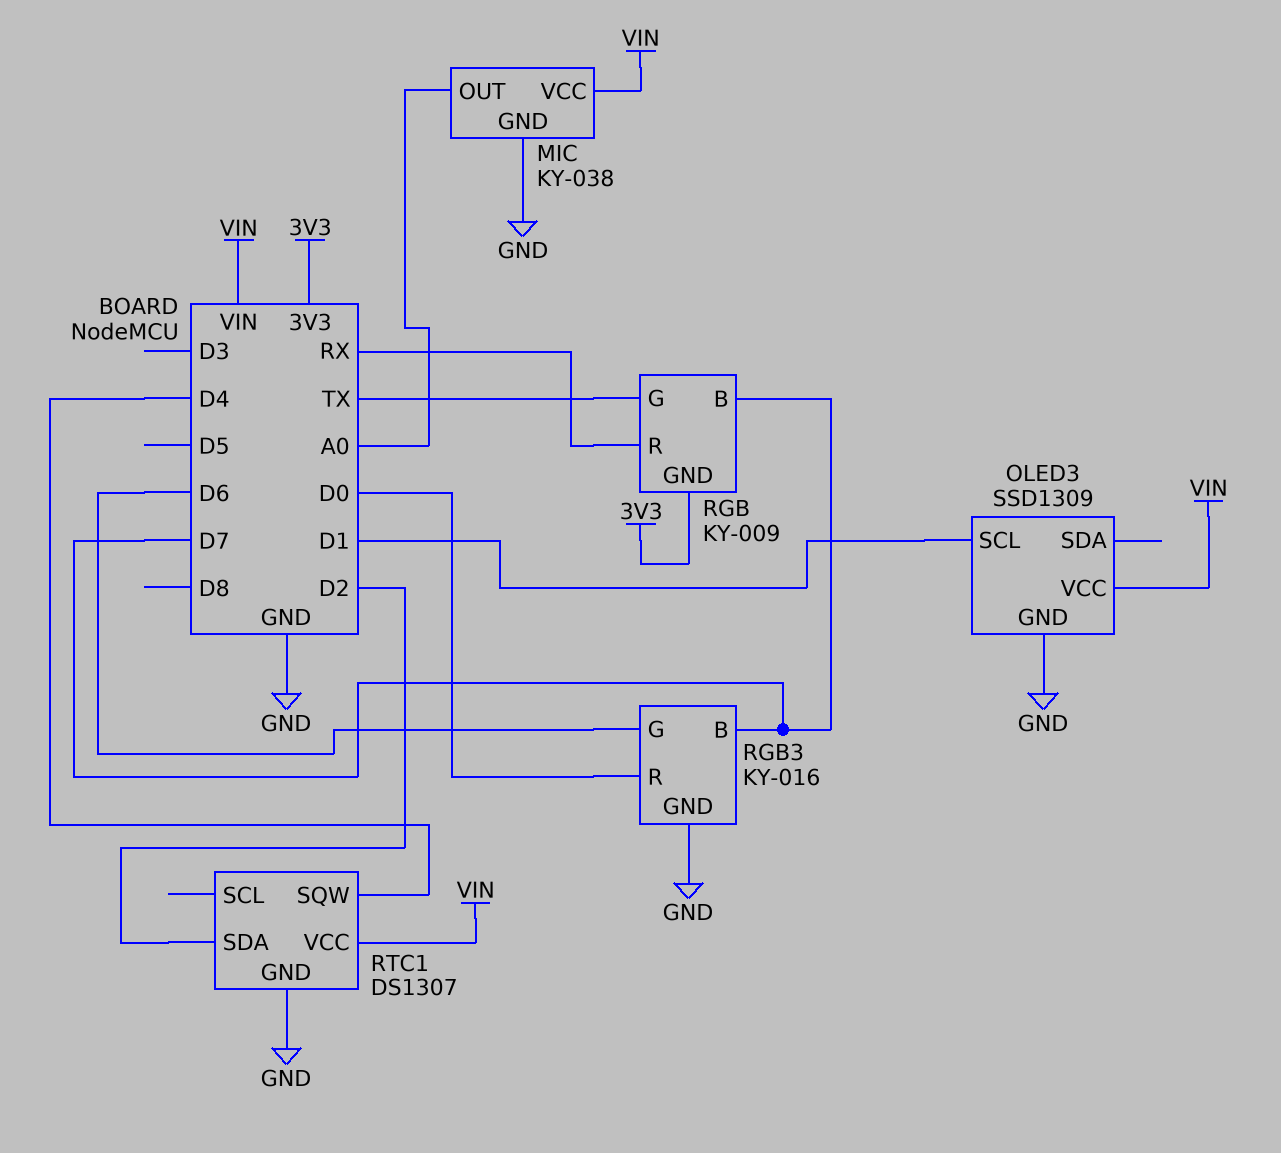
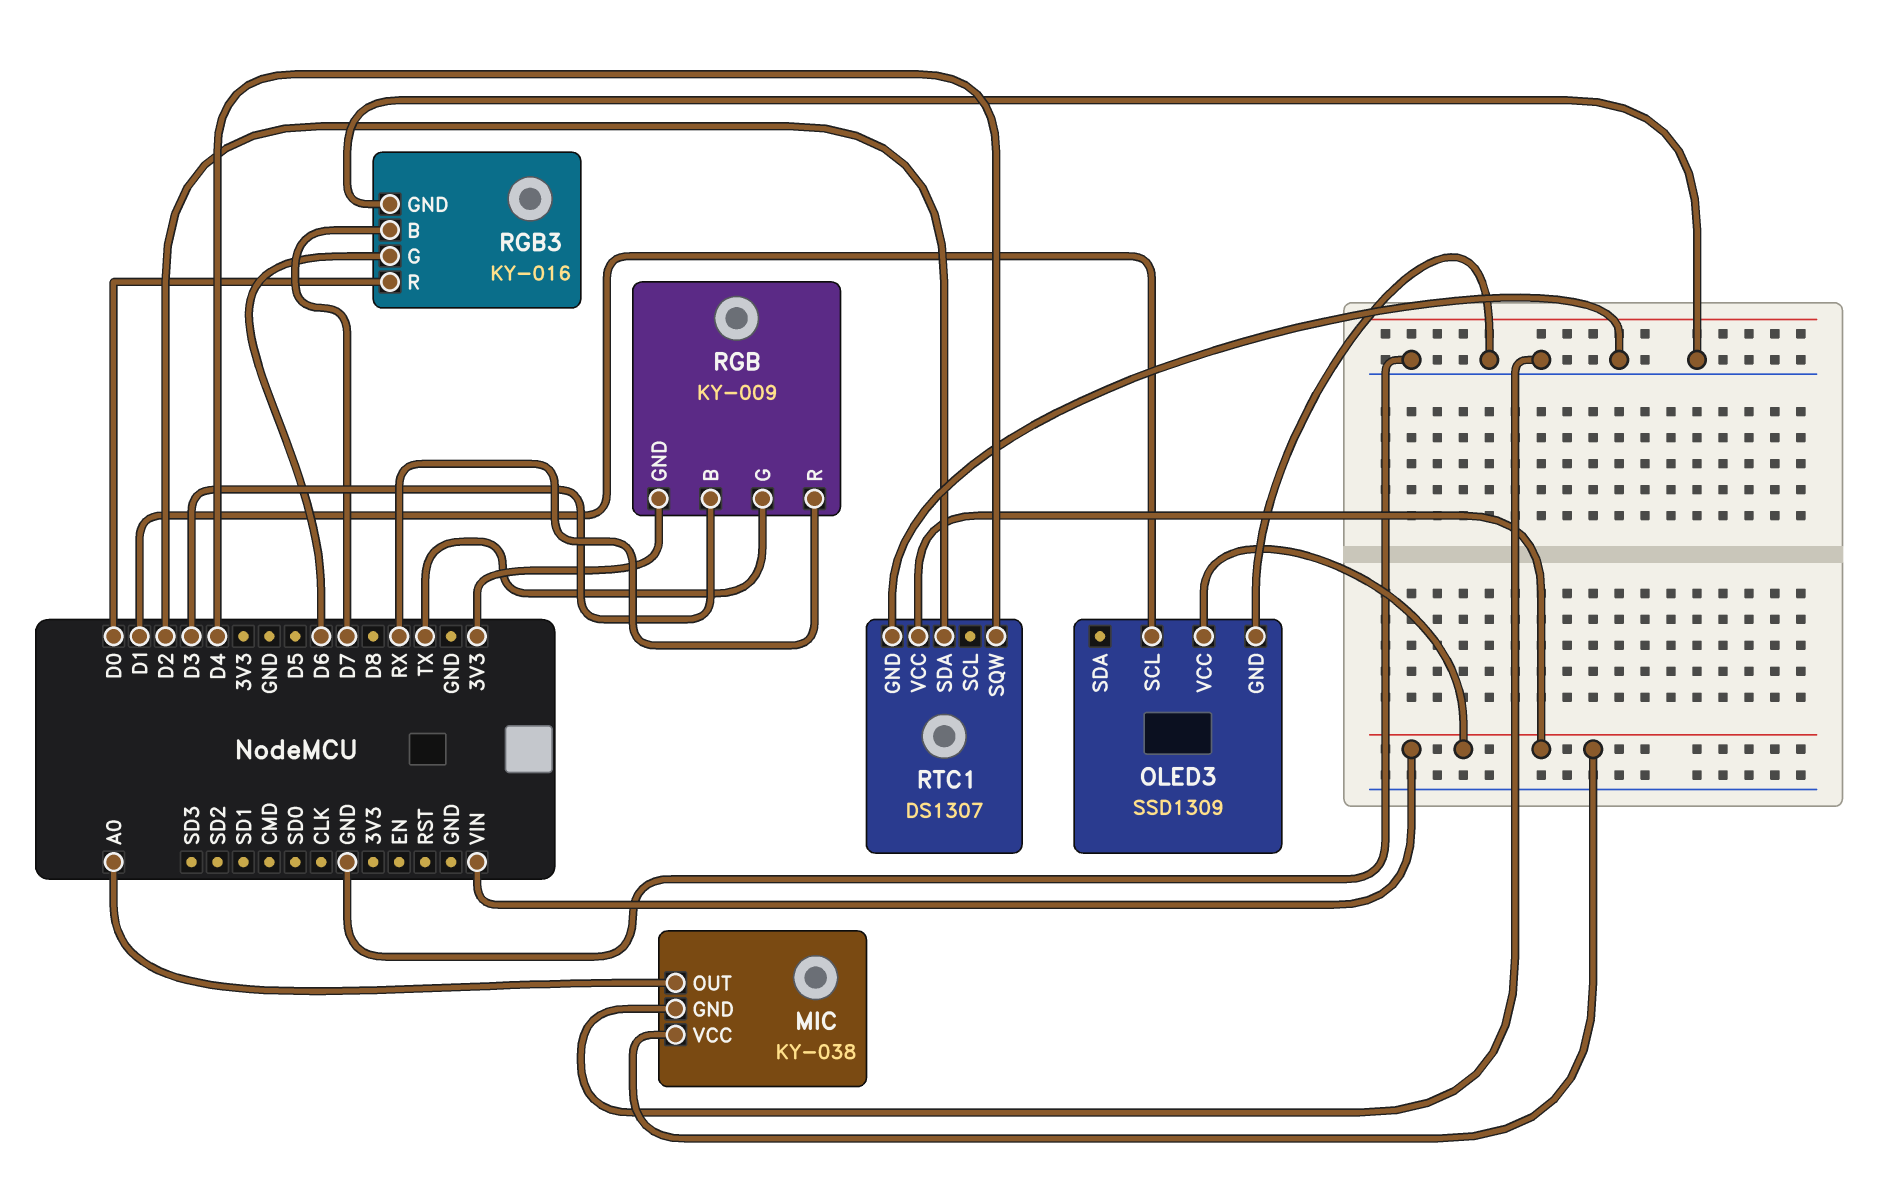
RGB pin B: D7 -> D3

